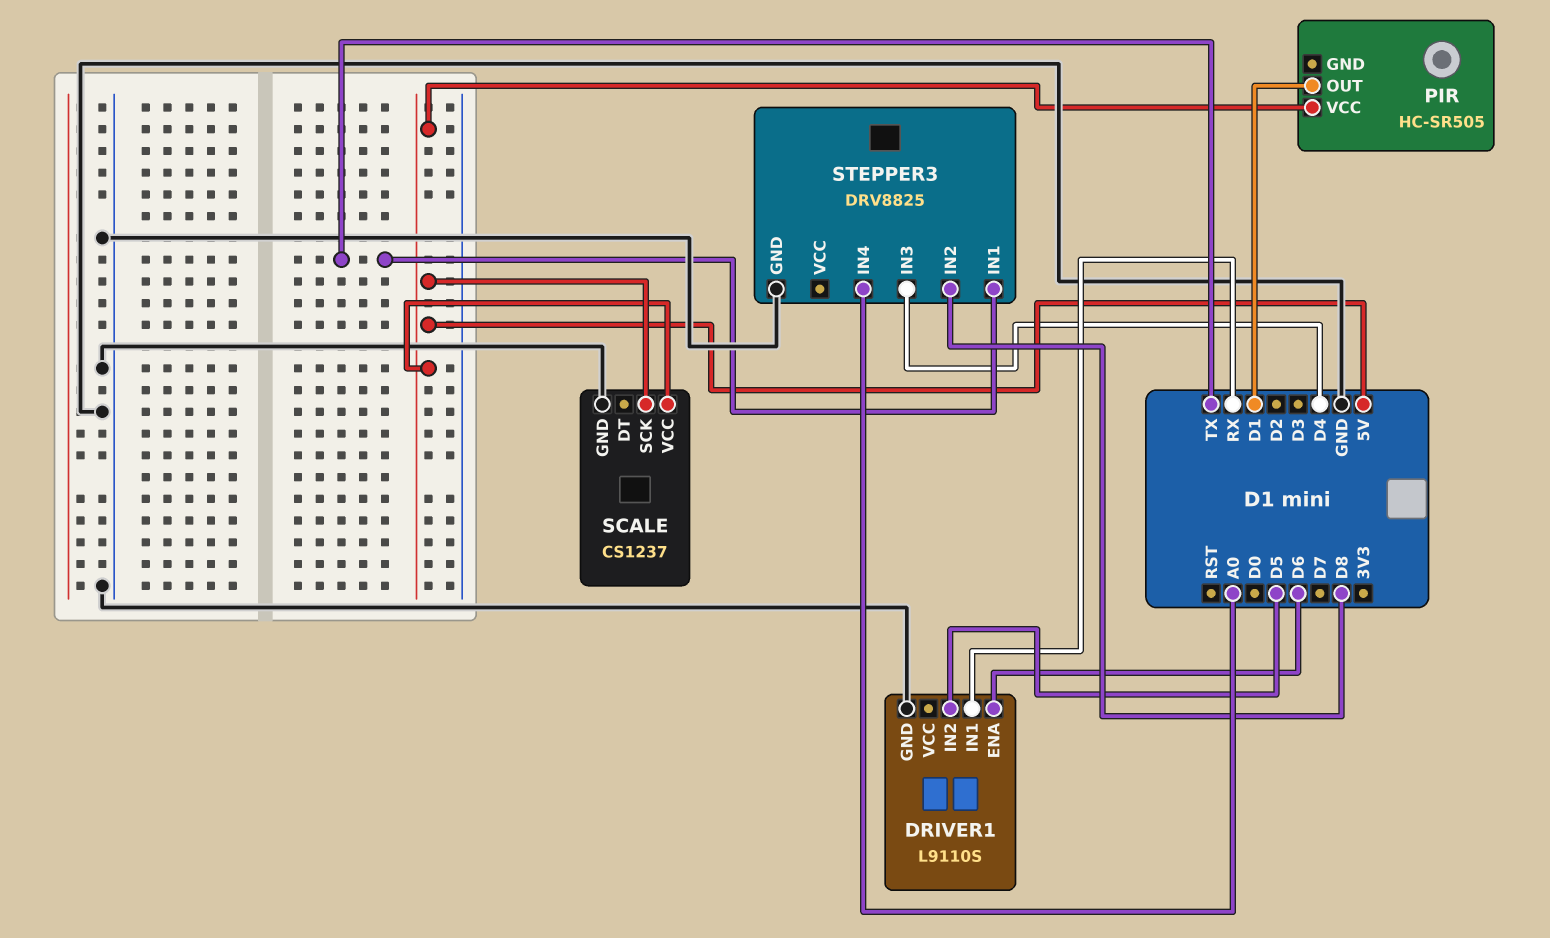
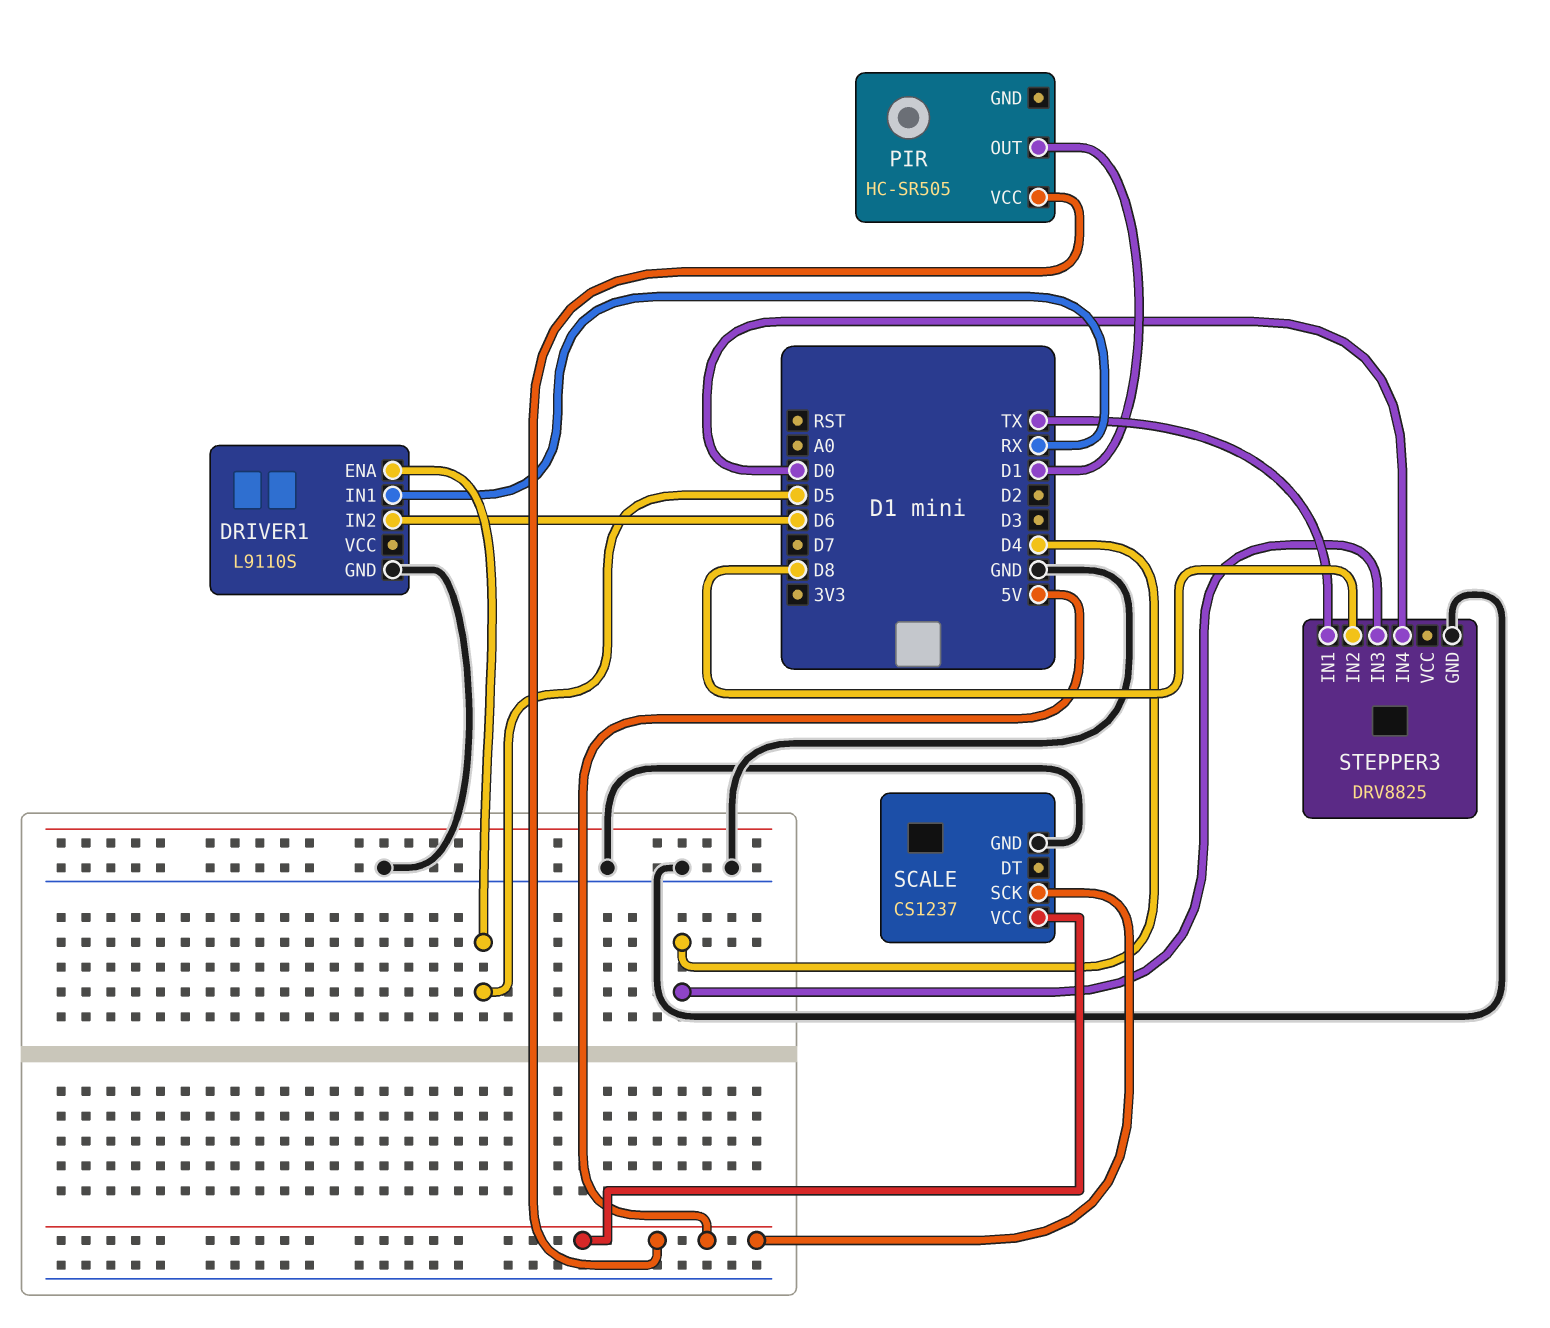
DRIVER1 pin ENA: D6 -> D5
DRIVER1 pin IN2: D5 -> D6
STEPPER3 pin IN4: A0 -> D0

